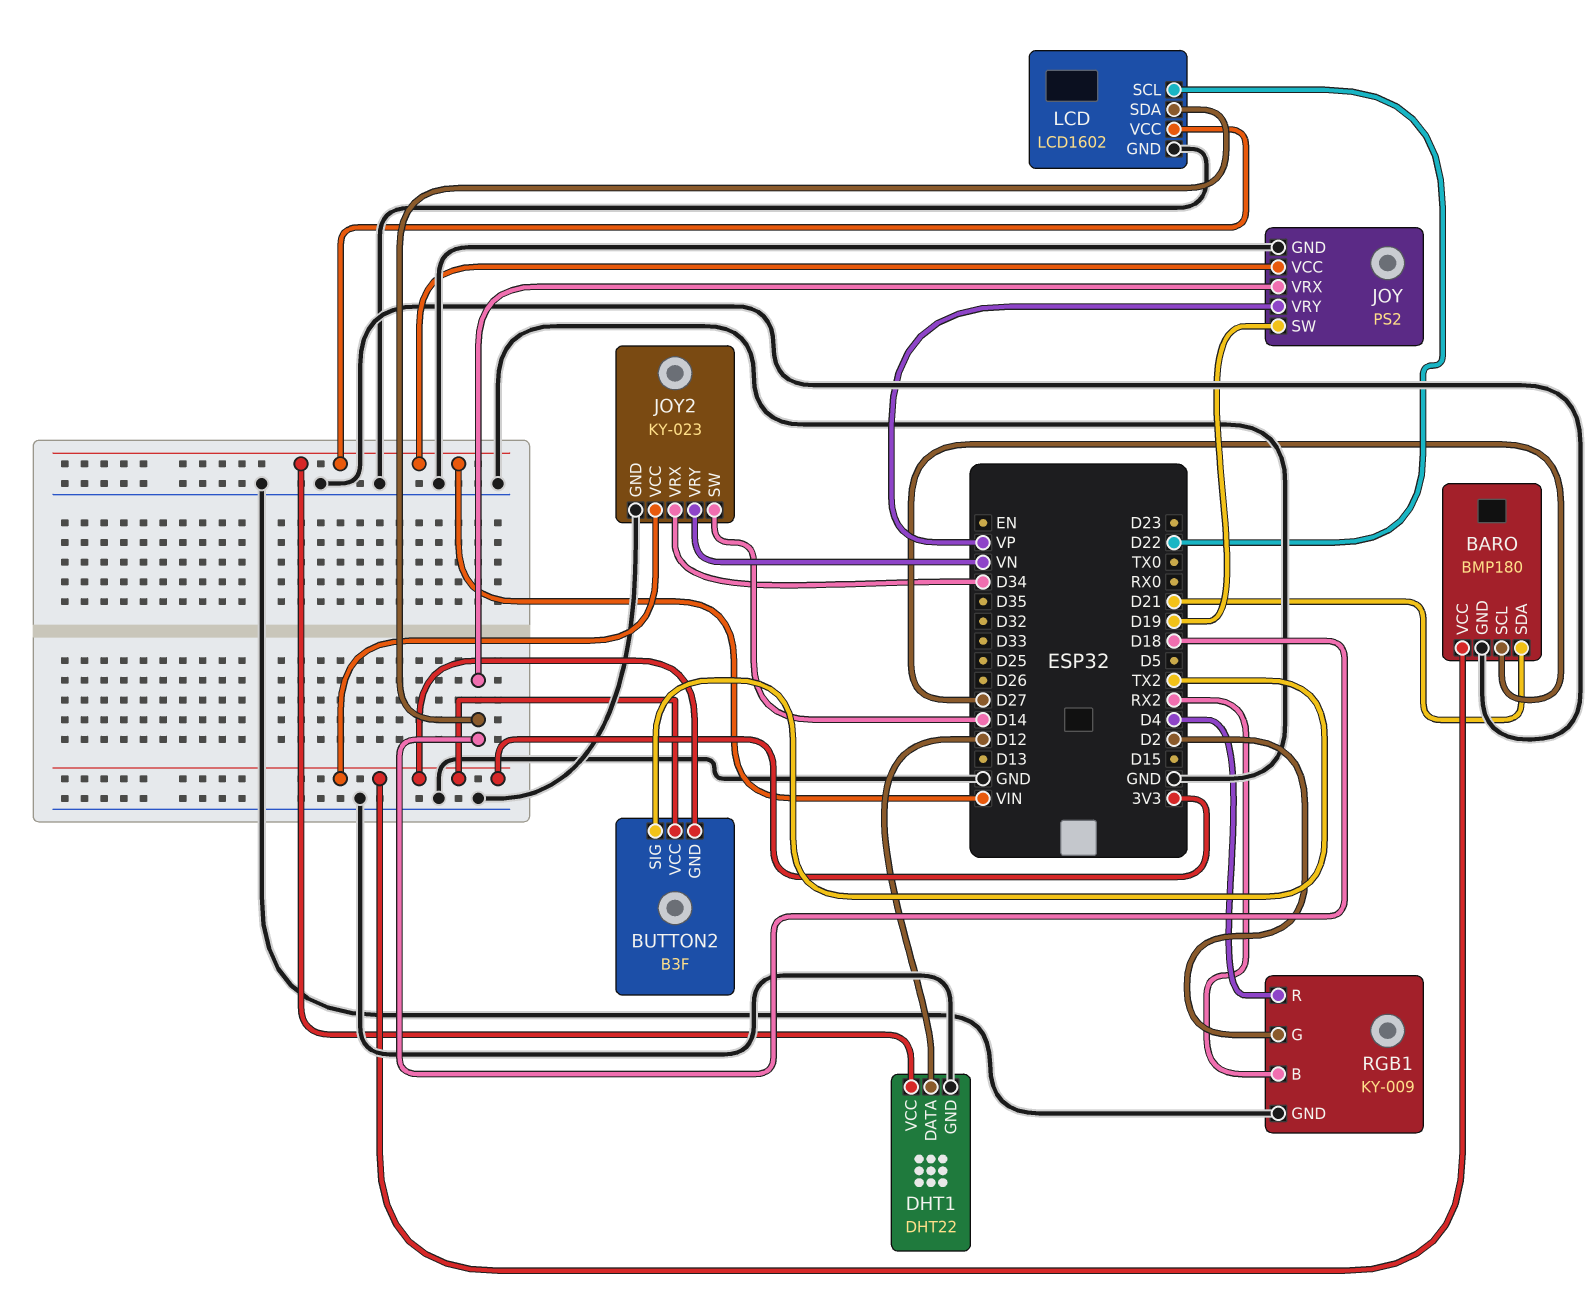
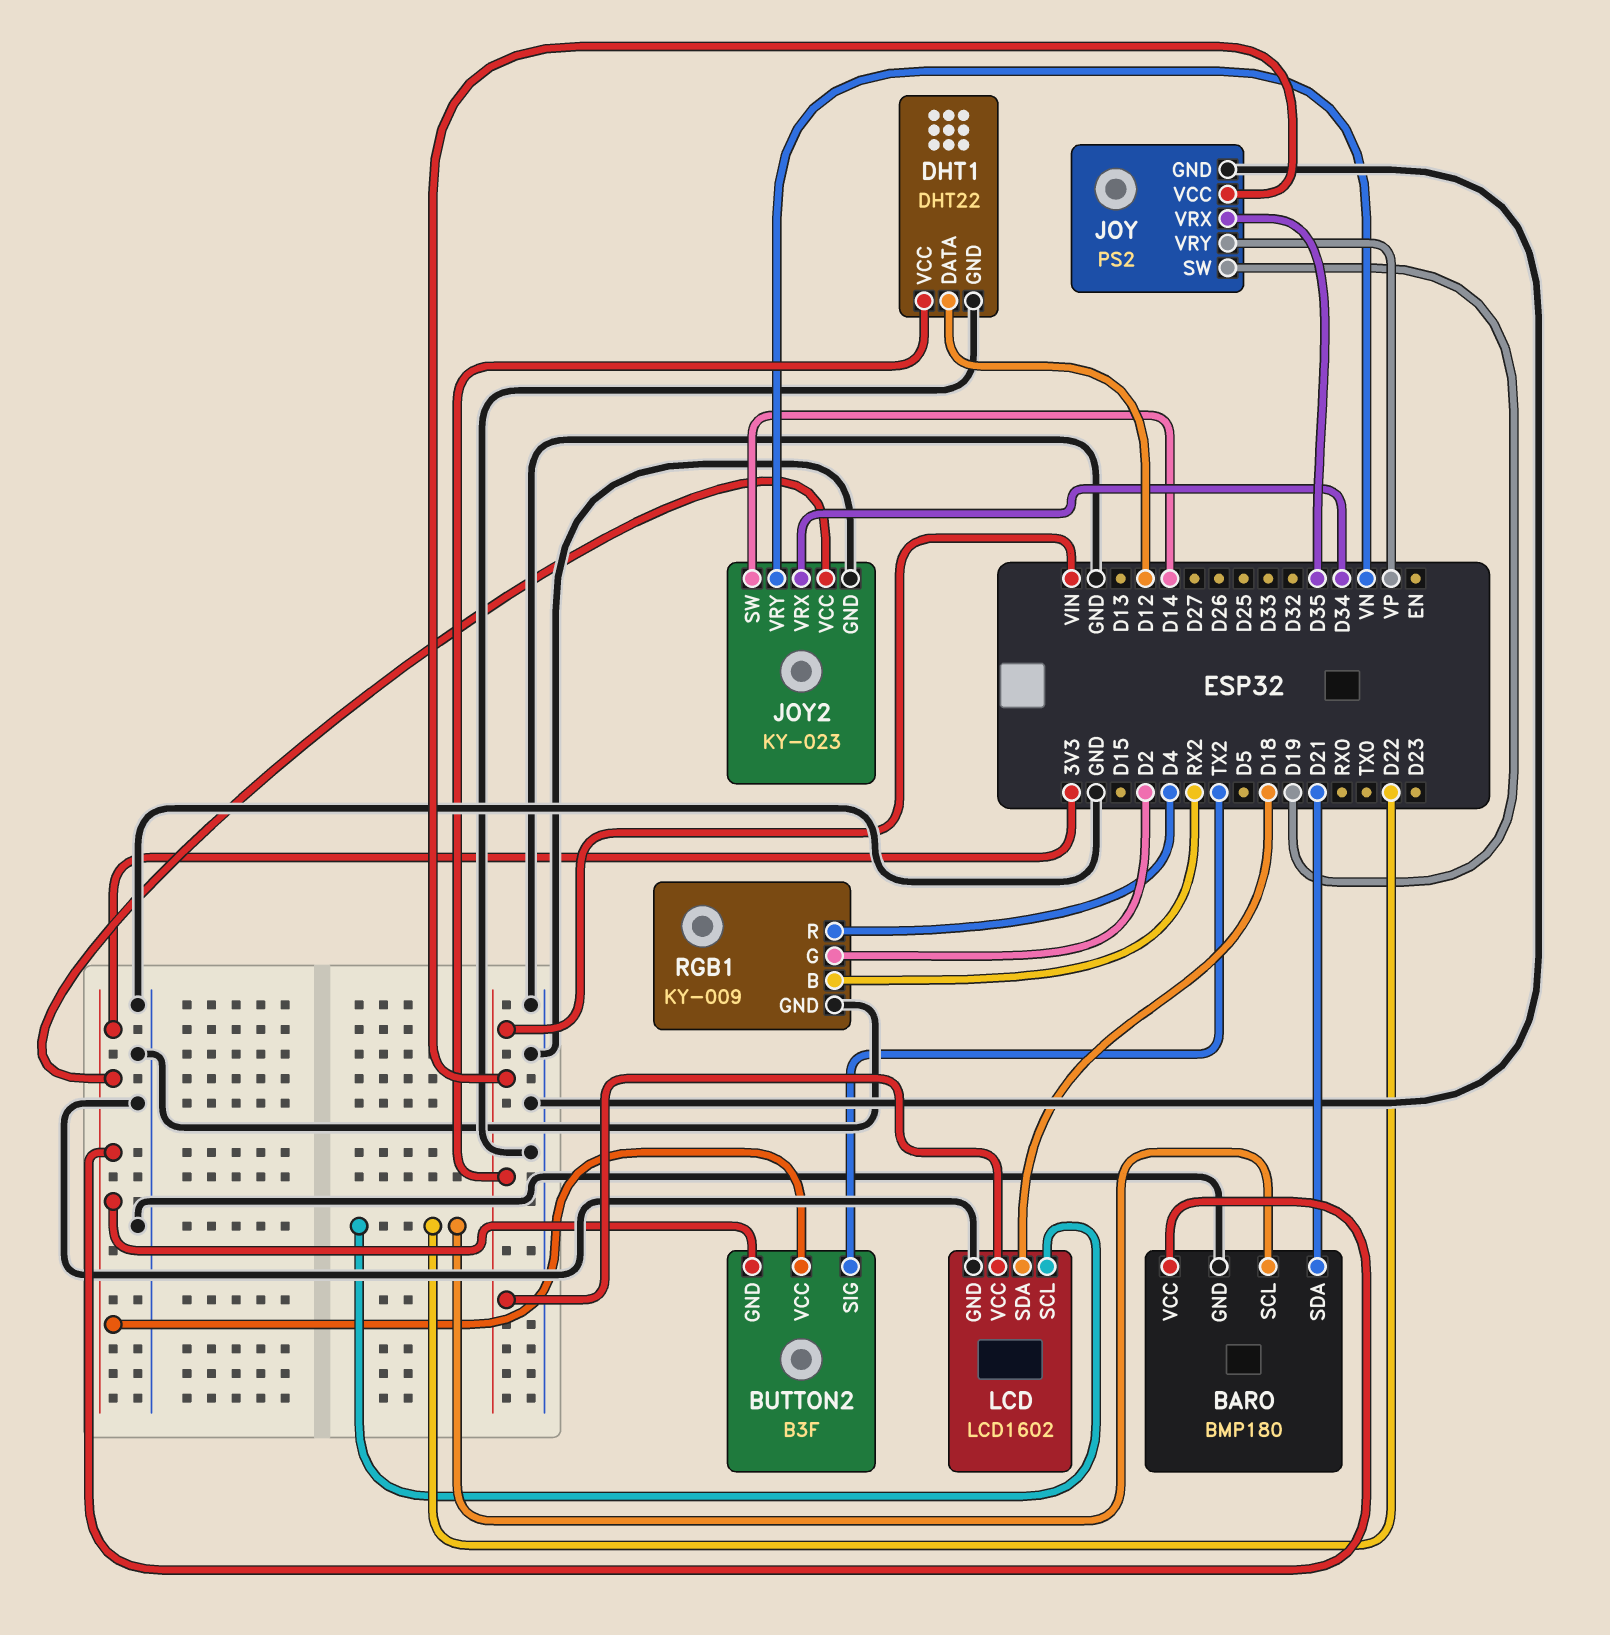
BARO pin SCL: D27 -> D22
JOY pin VRX: D18 -> D35

